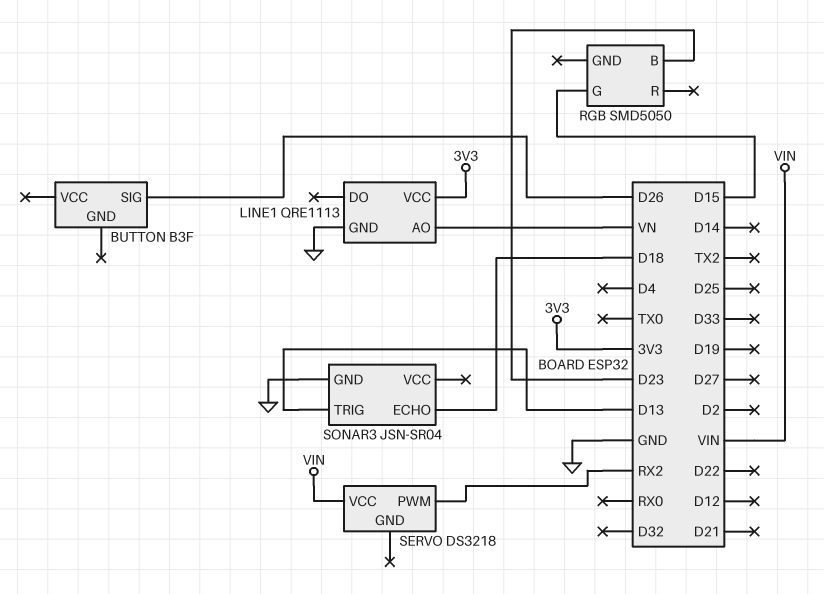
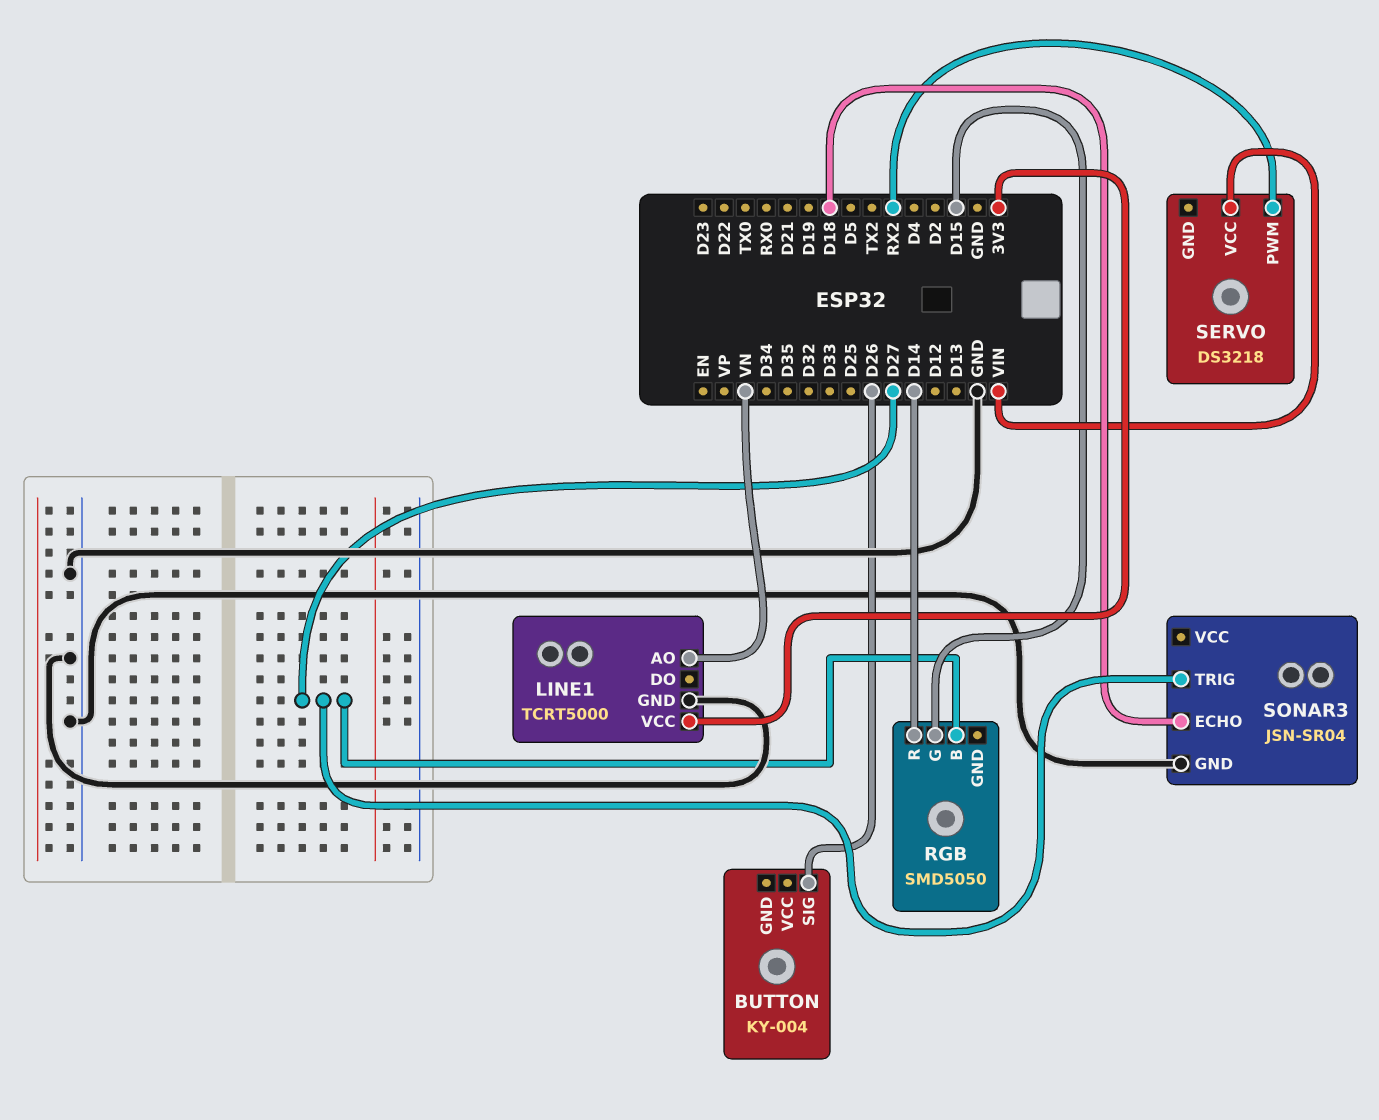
BUTTON: B3F -> KY-004
LINE1: QRE1113 -> TCRT5000
RGB pin B: D23 -> D27
RGB pin R: none -> D14
SONAR3 pin TRIG: D13 -> D27

